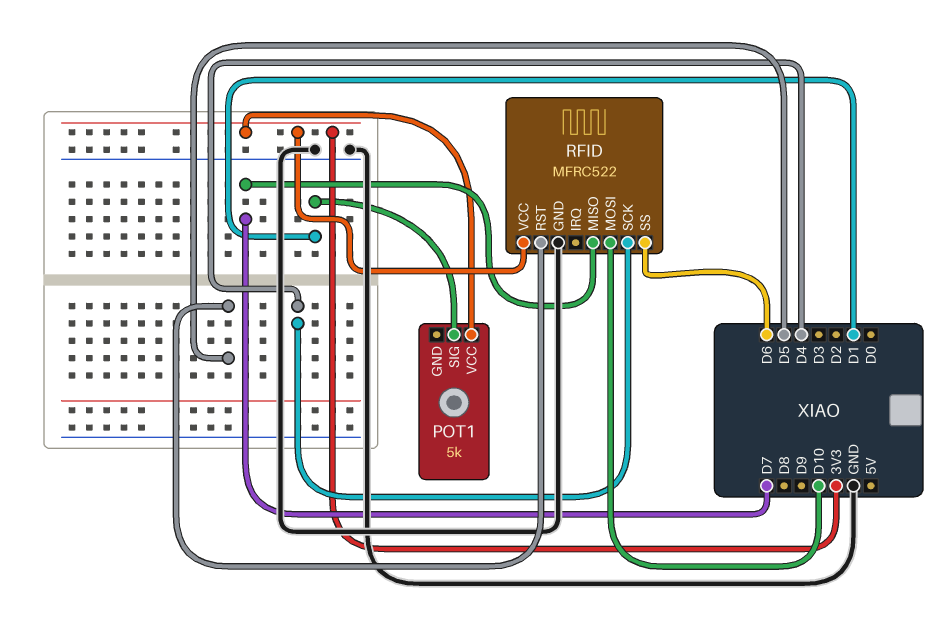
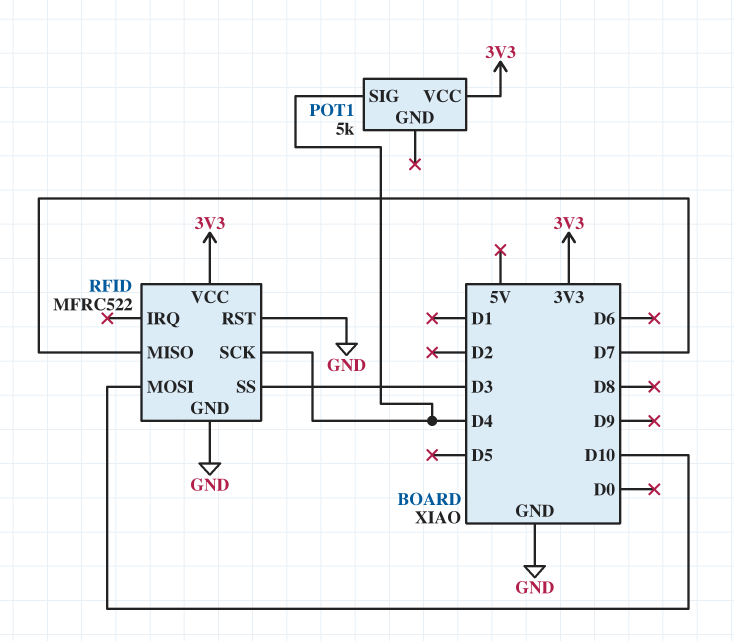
POT1 pin SIG: D1 -> D4
RFID pin RST: D5 -> GND
RFID pin SS: D6 -> D3

